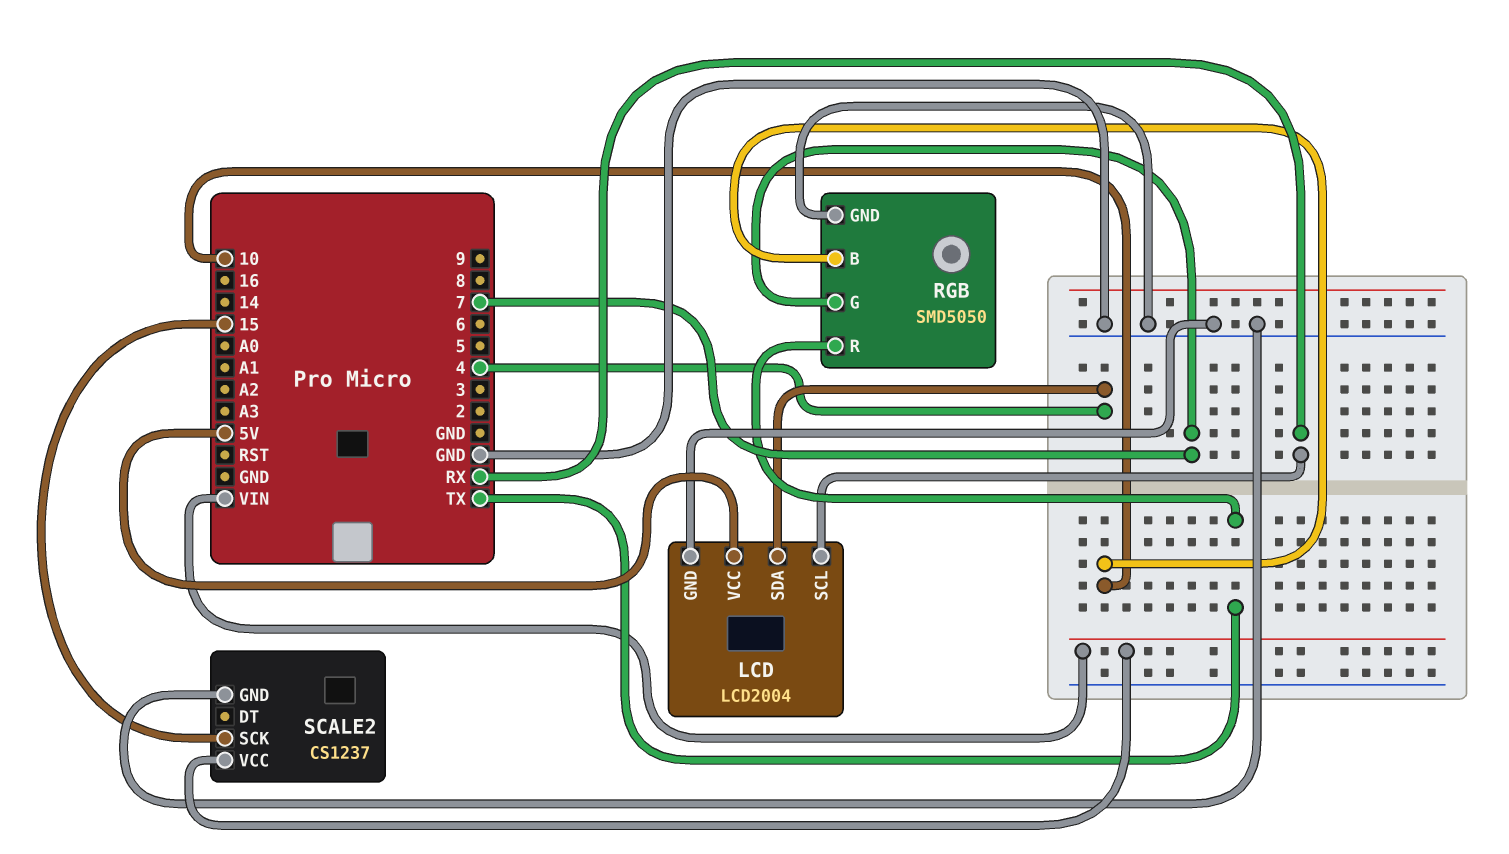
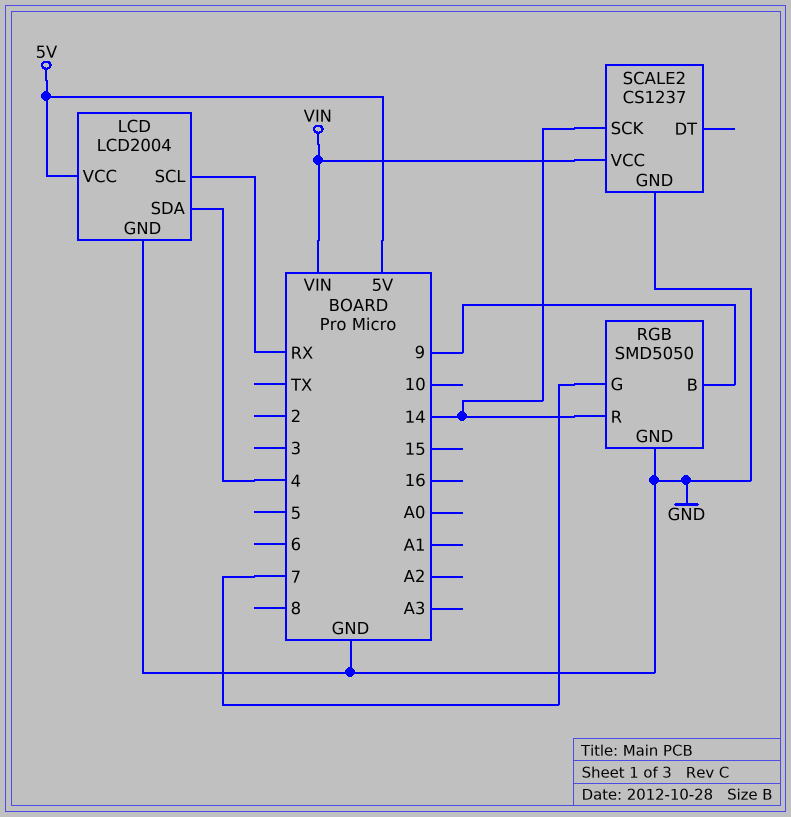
RGB pin B: 10 -> 9
RGB pin R: TX -> 14
SCALE2 pin SCK: 15 -> 14

